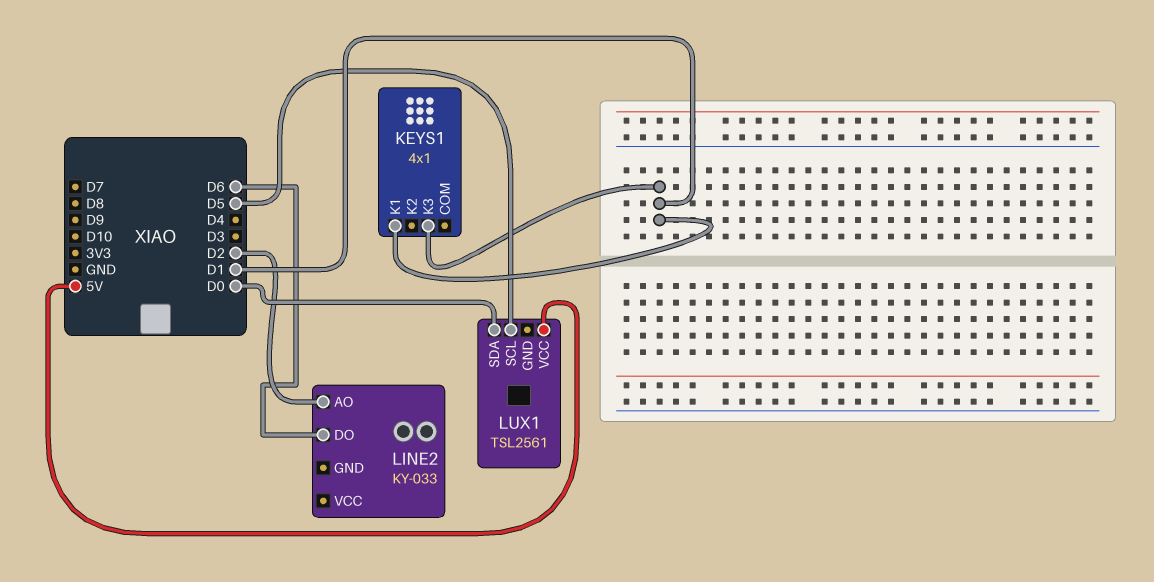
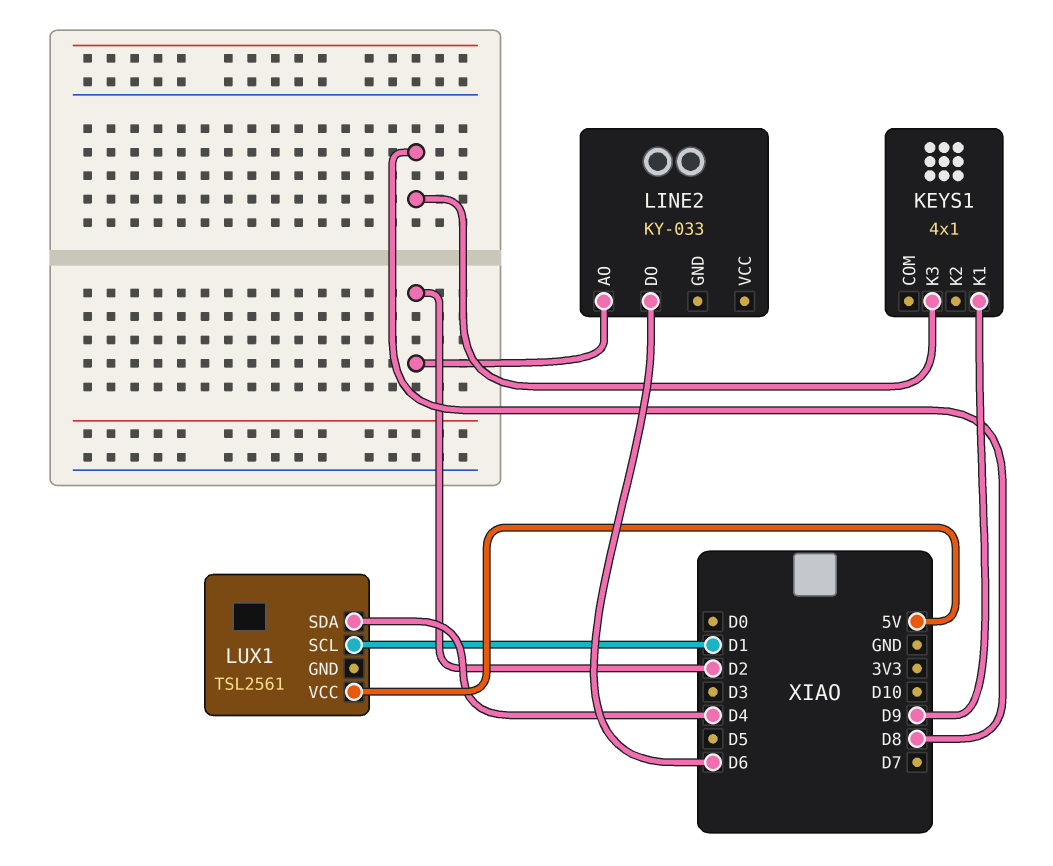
KEYS1 pin K1: D1 -> D9
KEYS1 pin K3: D1 -> D8
LUX1 pin SCL: D5 -> D1
LUX1 pin SDA: D0 -> D4

